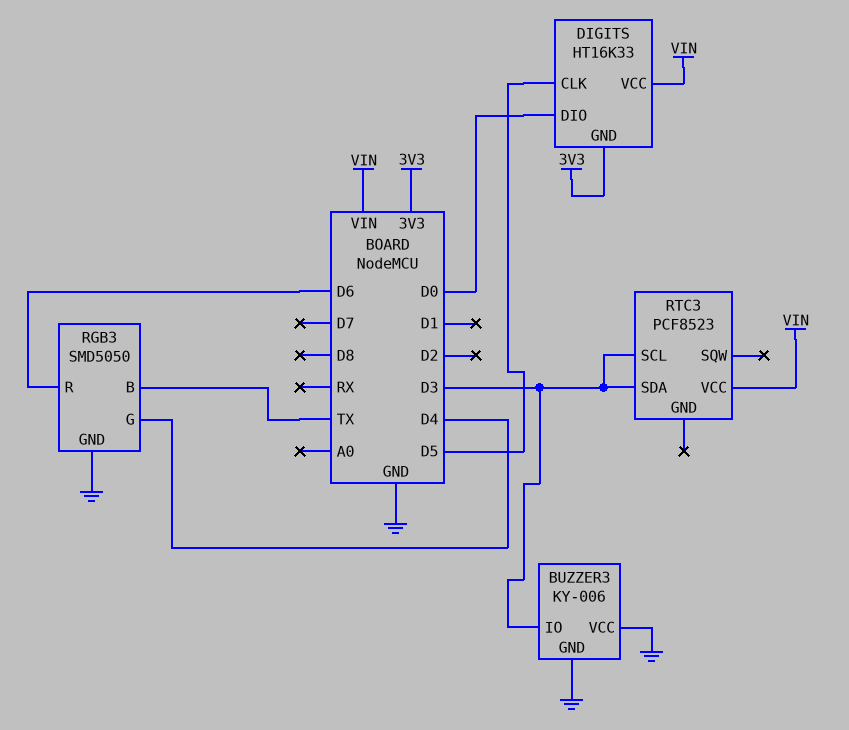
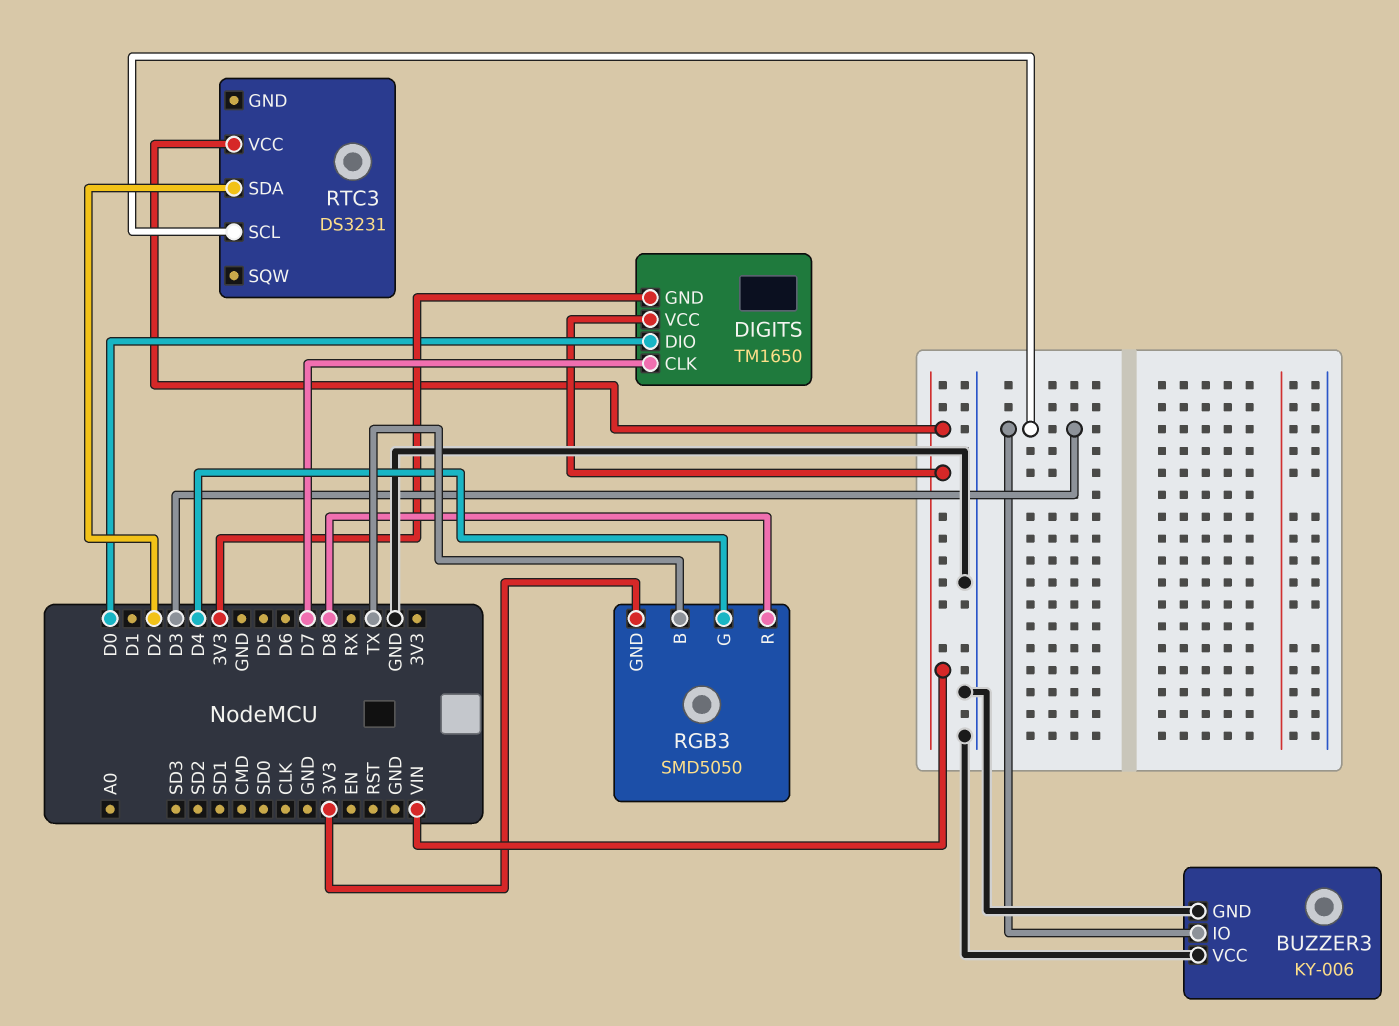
DIGITS: HT16K33 -> TM1650
DIGITS pin CLK: D5 -> D7
RGB3 pin GND: GND -> 3V3
RGB3 pin R: D6 -> D8
RTC3: PCF8523 -> DS3231
RTC3 pin SDA: D3 -> D2

